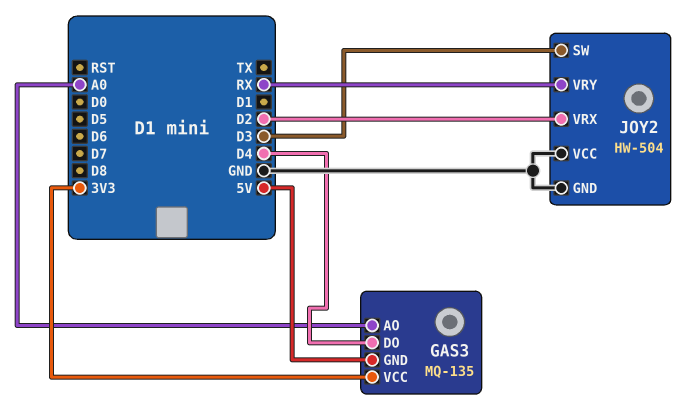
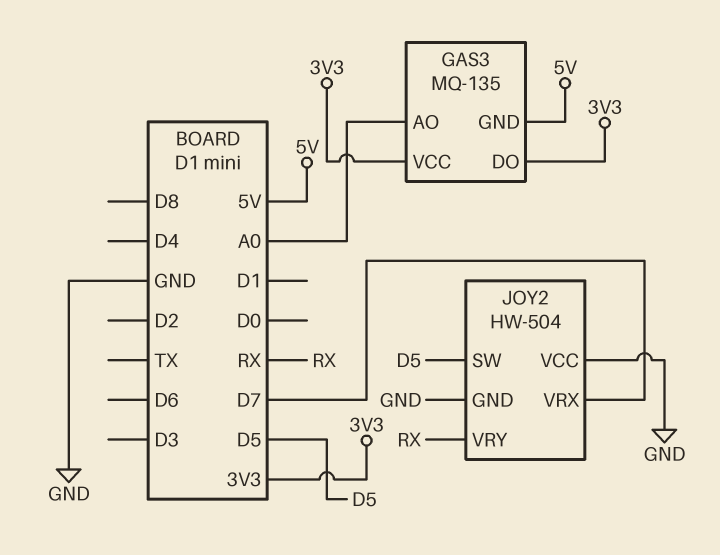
GAS3 pin DO: D4 -> 3V3
JOY2 pin SW: D3 -> D5
JOY2 pin VRX: D2 -> D7

